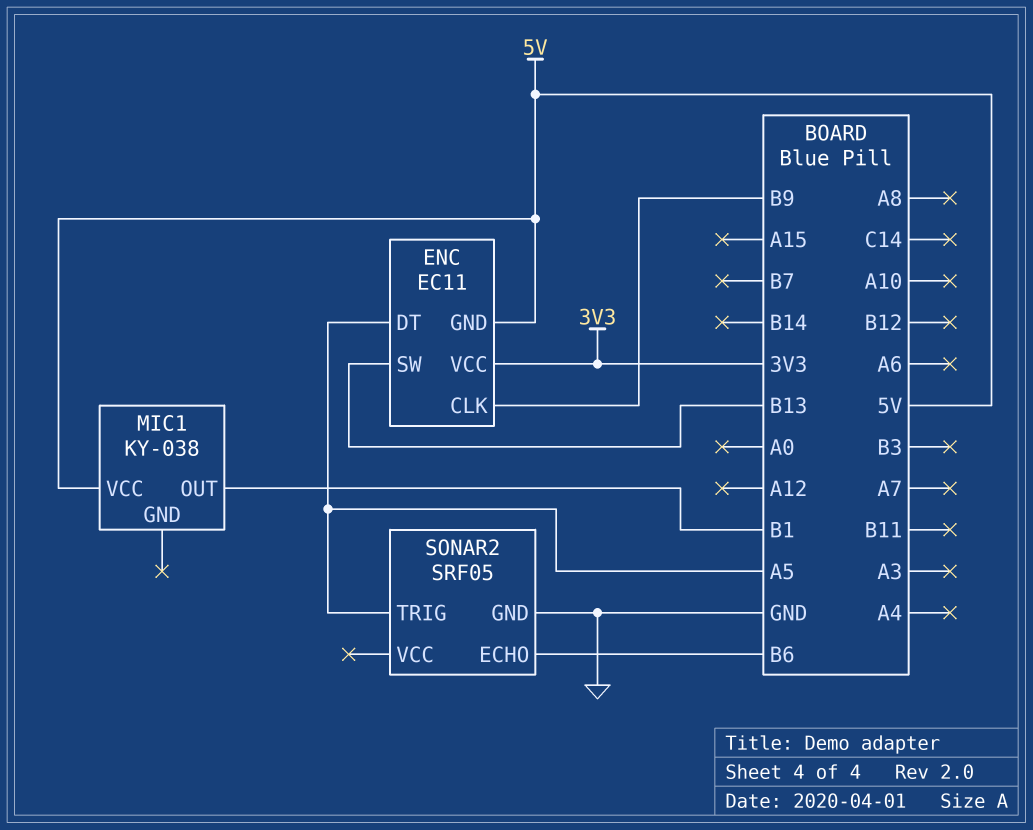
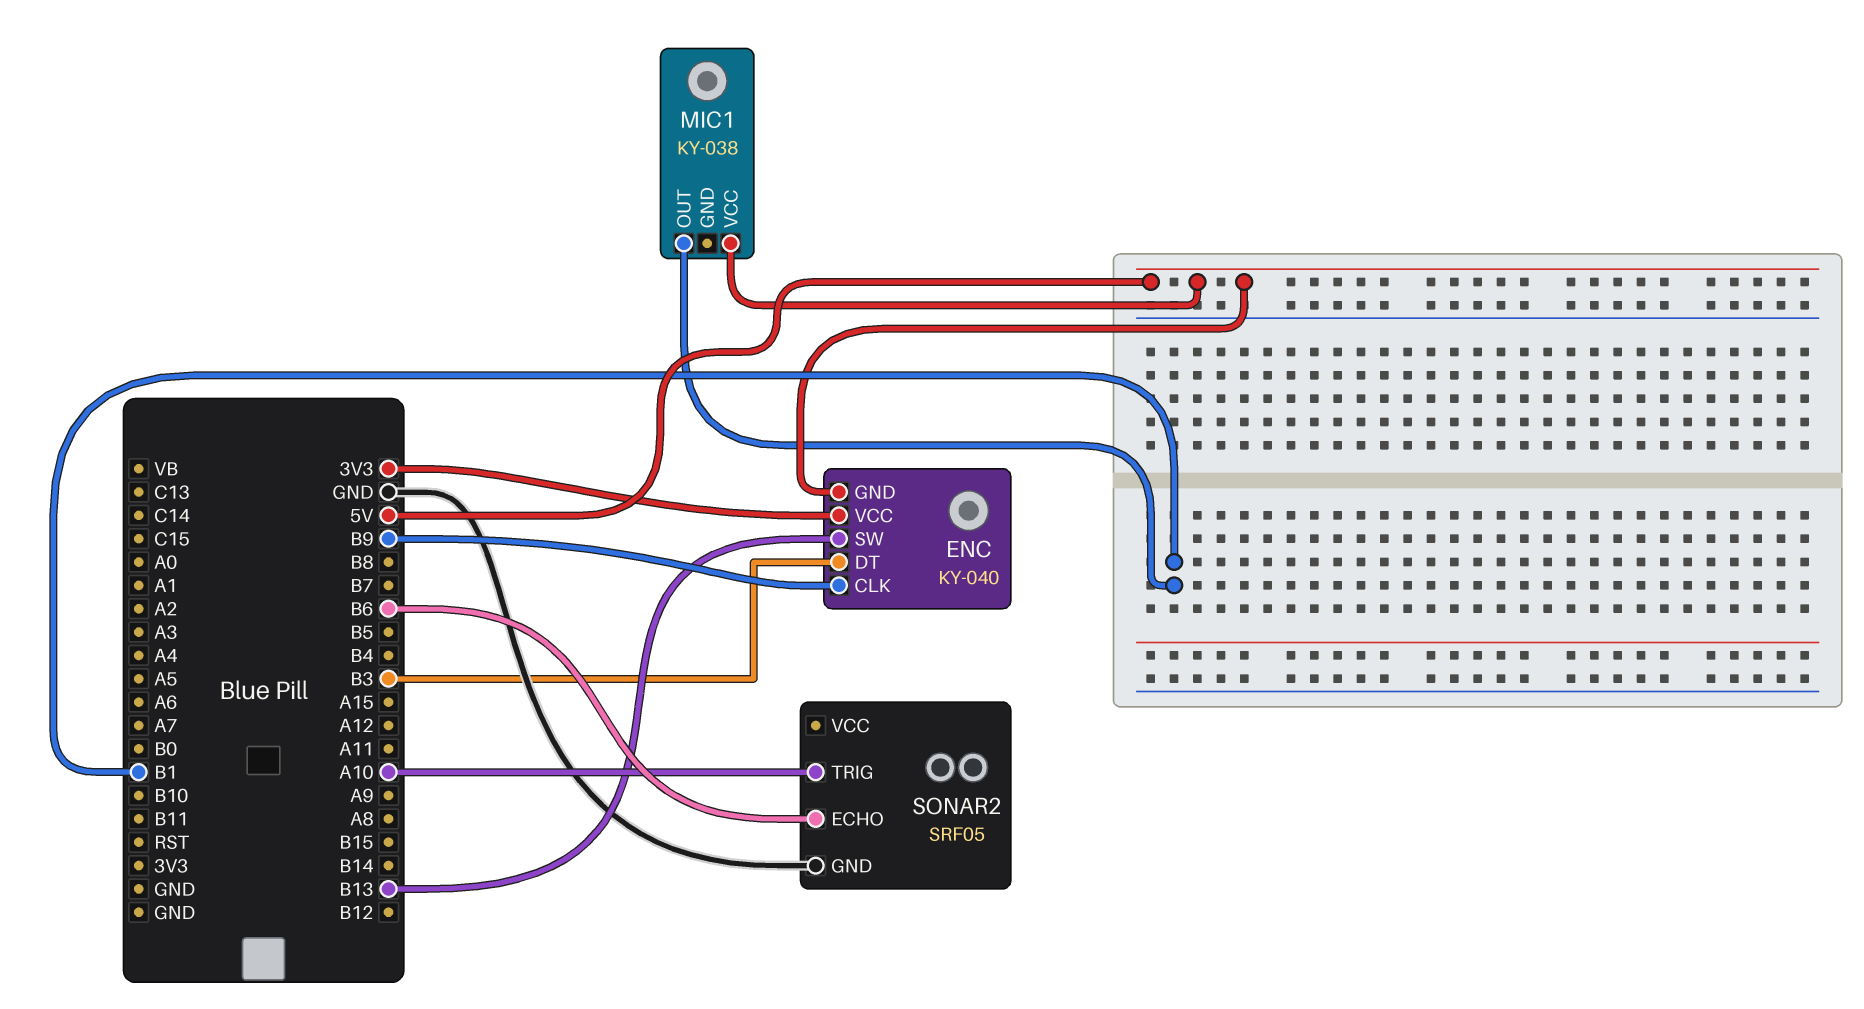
ENC: EC11 -> KY-040
ENC pin DT: A5 -> B3
SONAR2 pin TRIG: A5 -> A10

